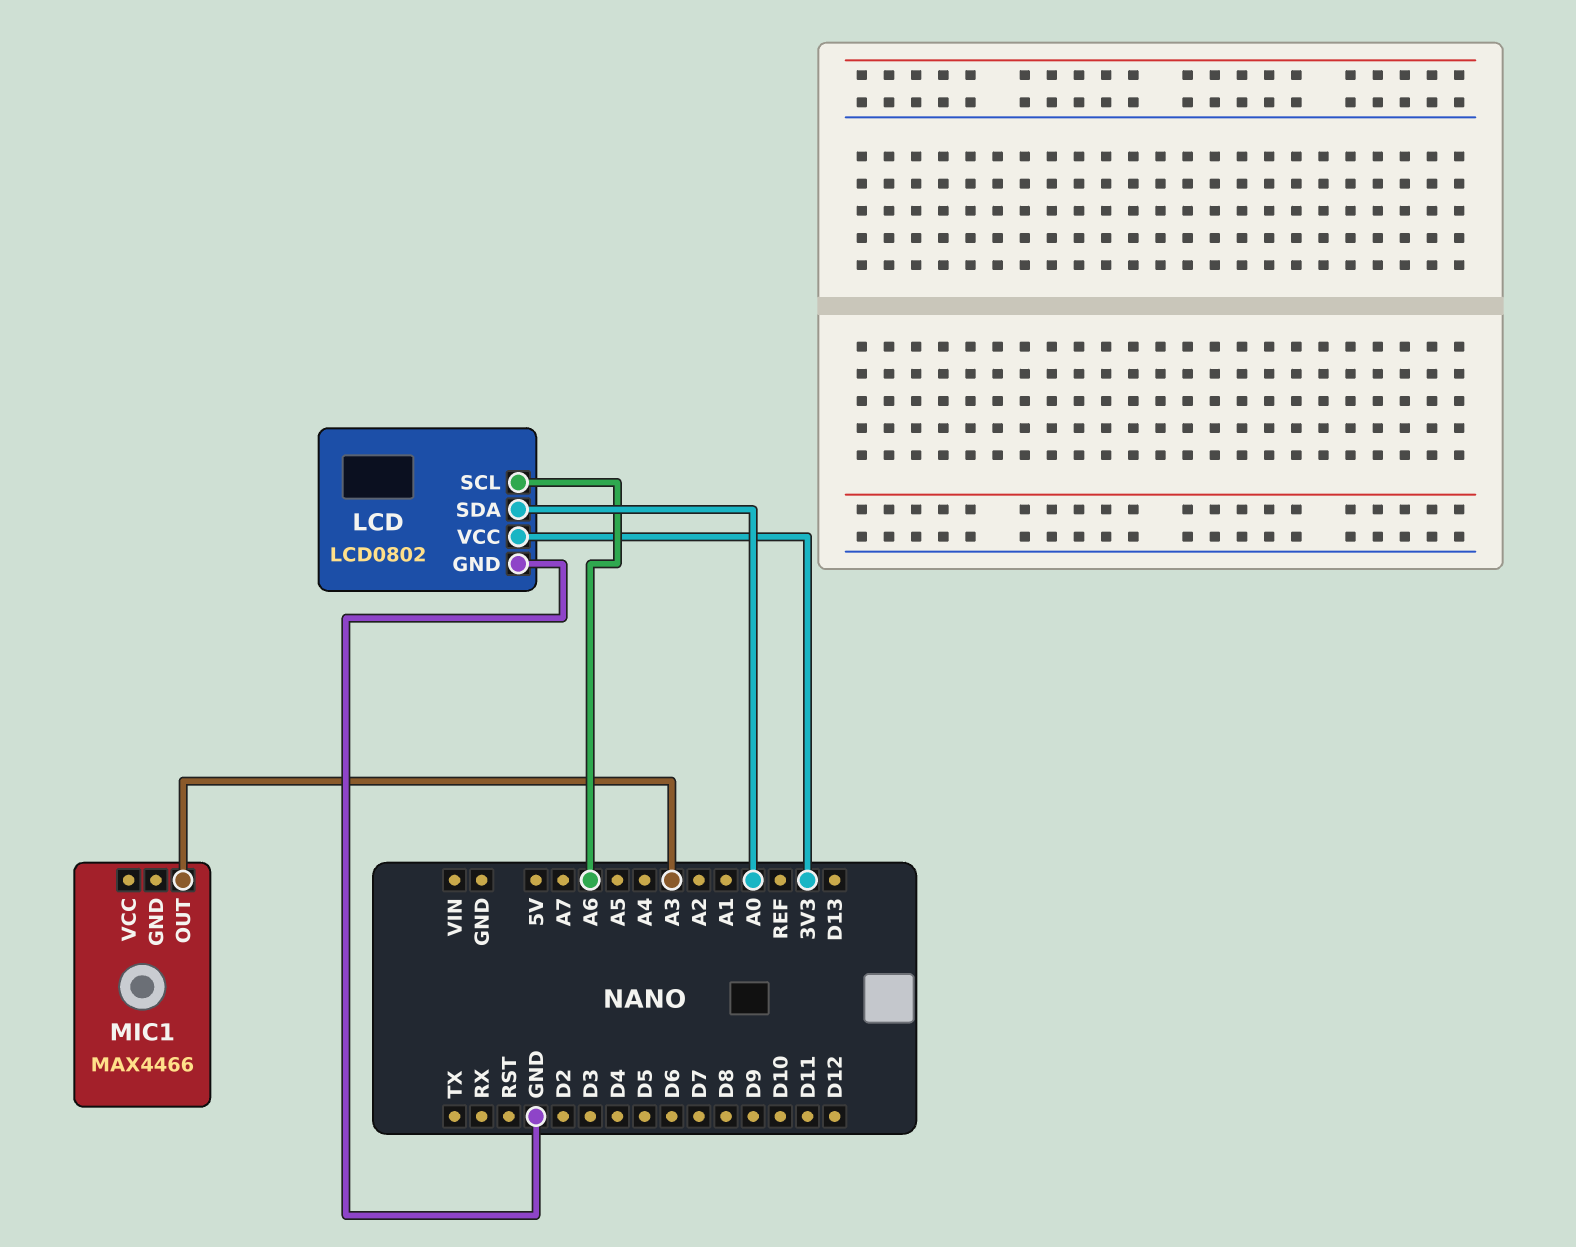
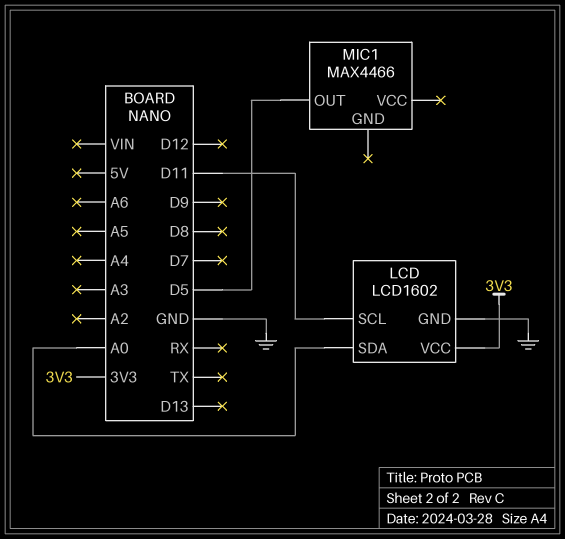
LCD: LCD0802 -> LCD1602
LCD pin SCL: A6 -> D11
MIC1 pin OUT: A3 -> D5

